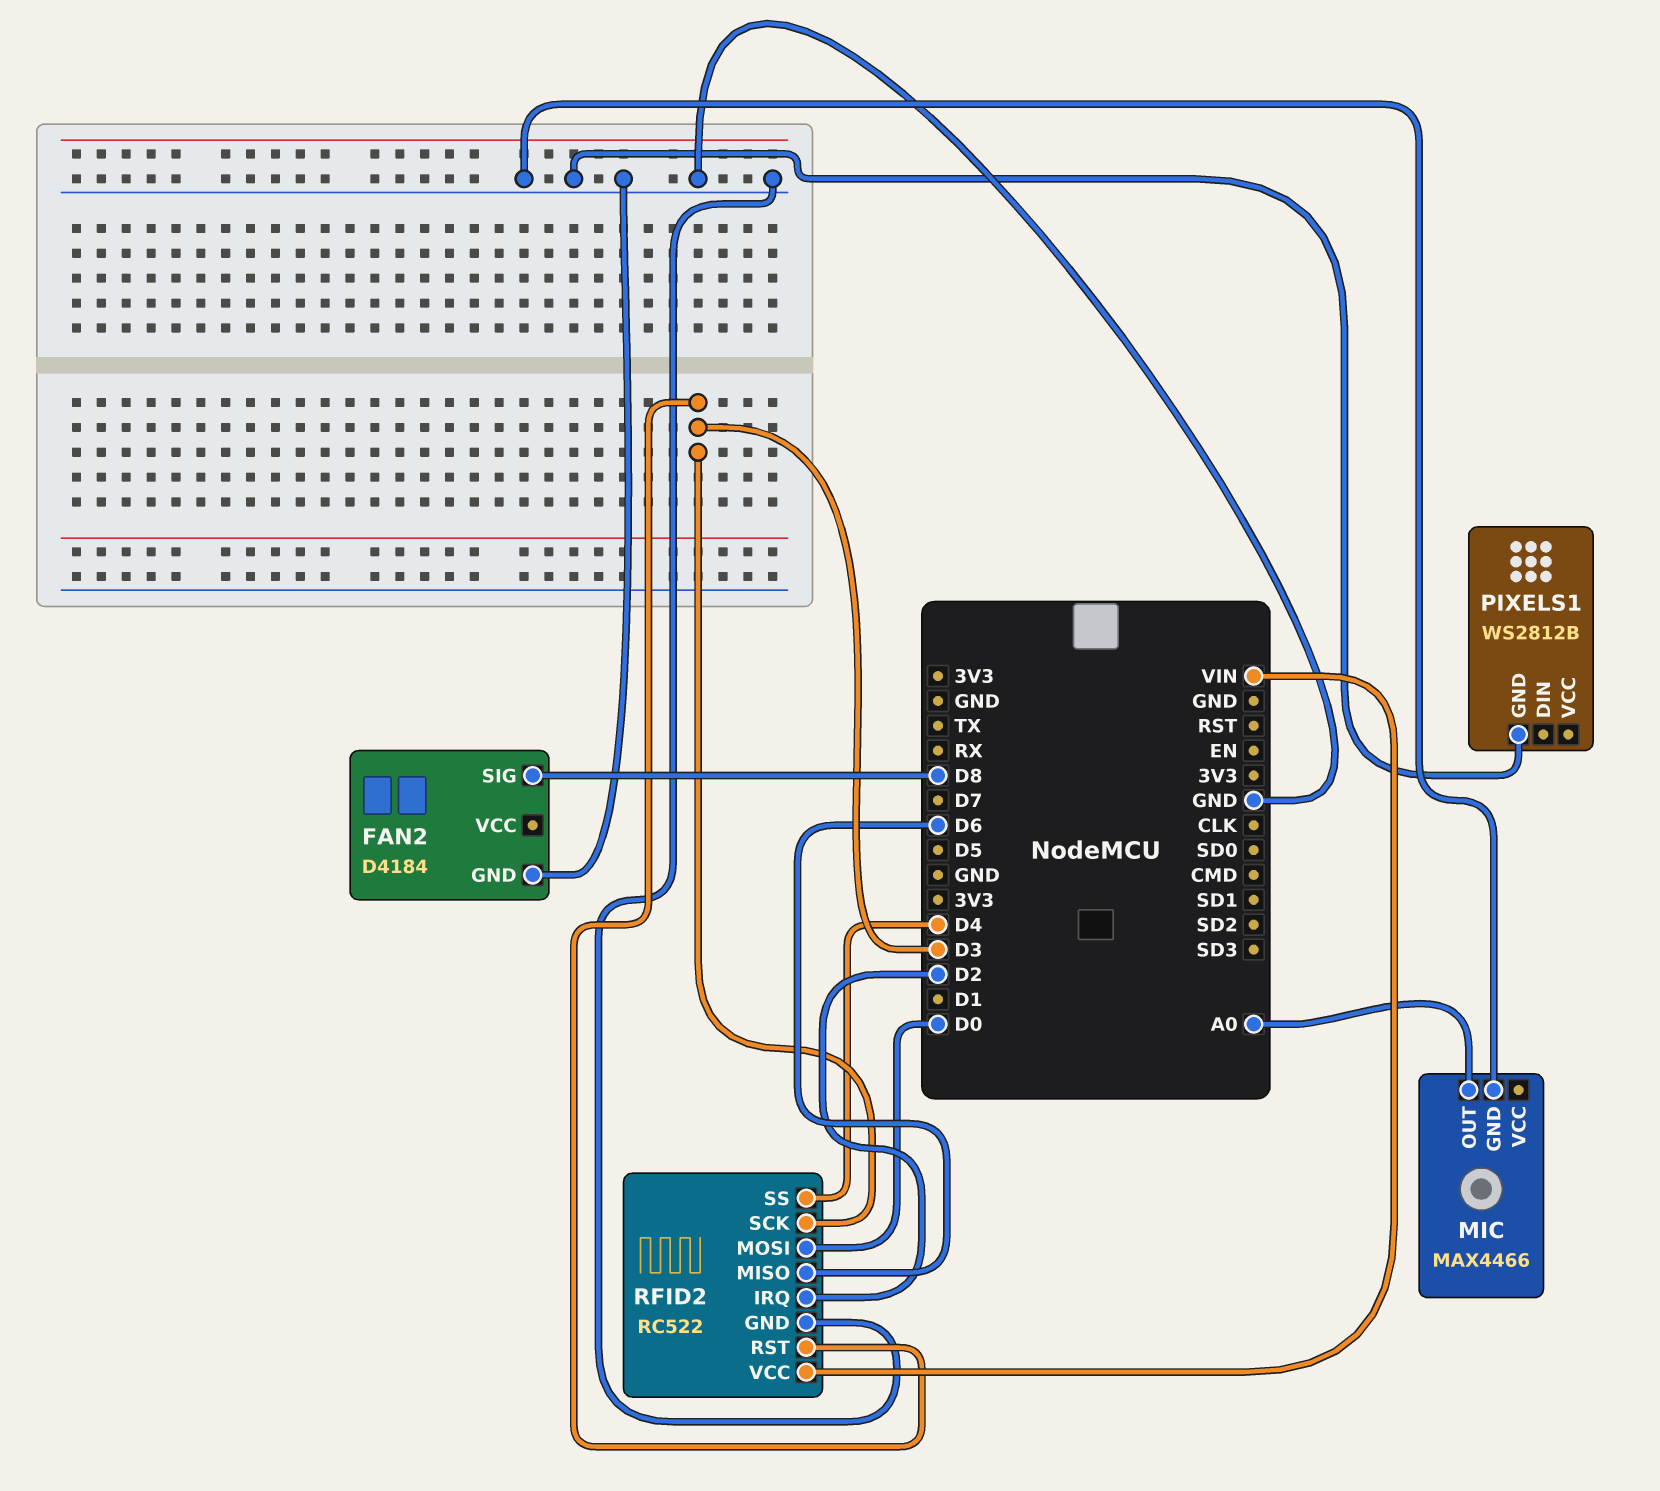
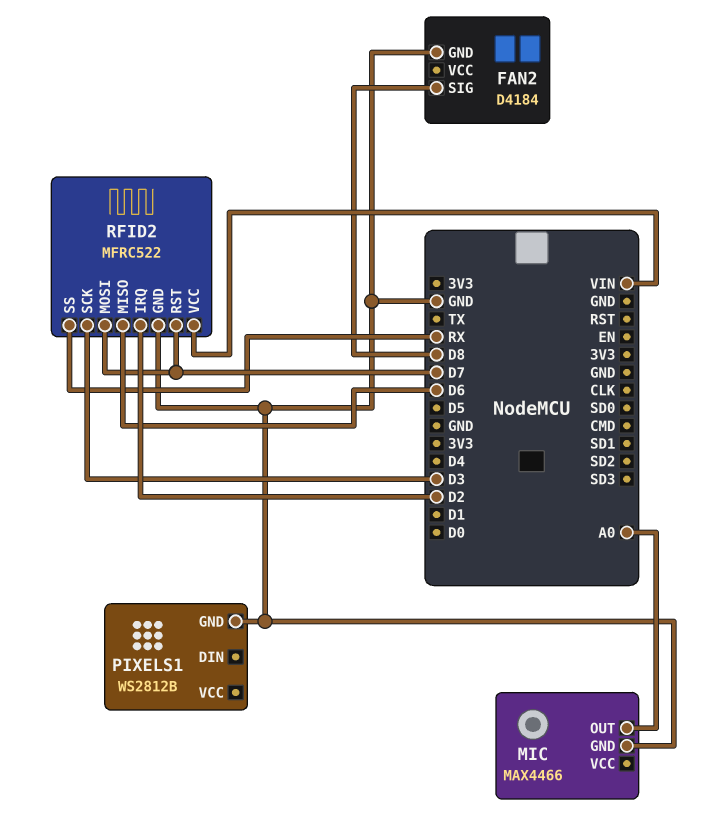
RFID2: RC522 -> MFRC522
RFID2 pin MOSI: D0 -> D7
RFID2 pin RST: D3 -> D7
RFID2 pin SS: D4 -> RX

